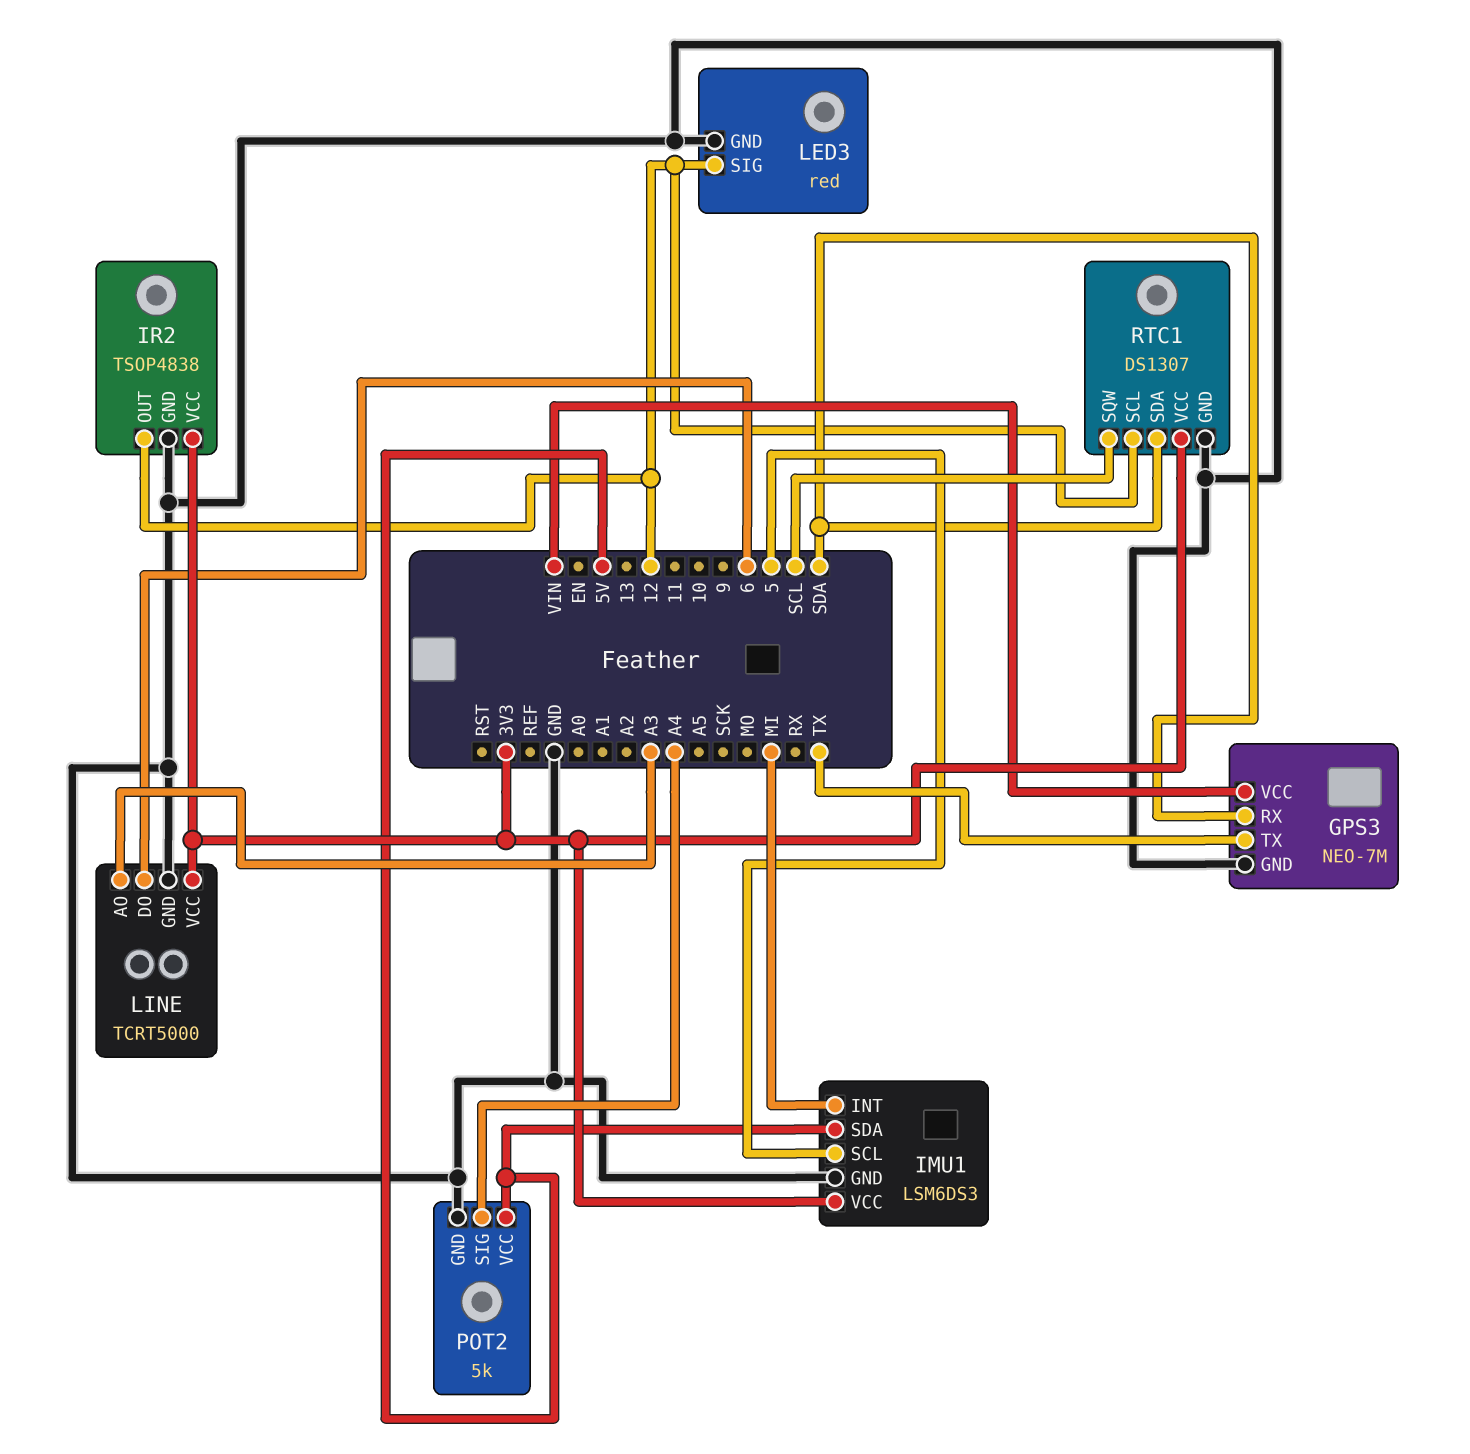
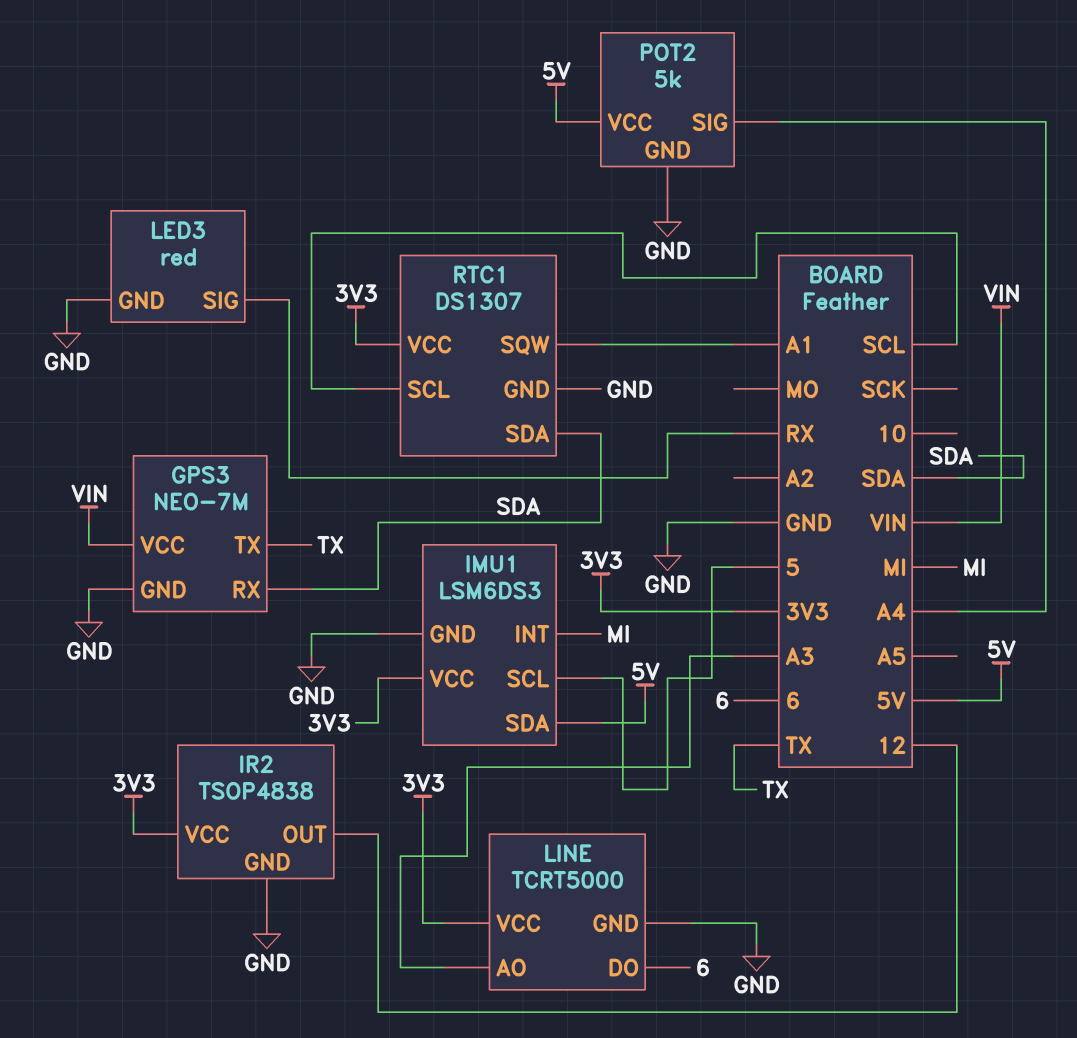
LED3 pin SIG: 12 -> RX
RTC1 pin SCL: 12 -> SCL
RTC1 pin SQW: SCL -> A1

